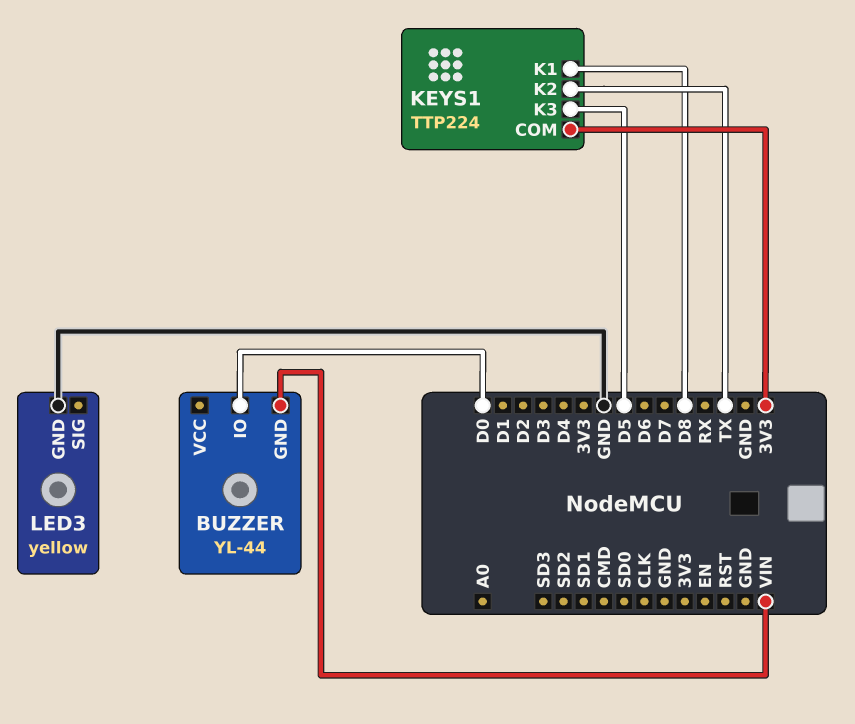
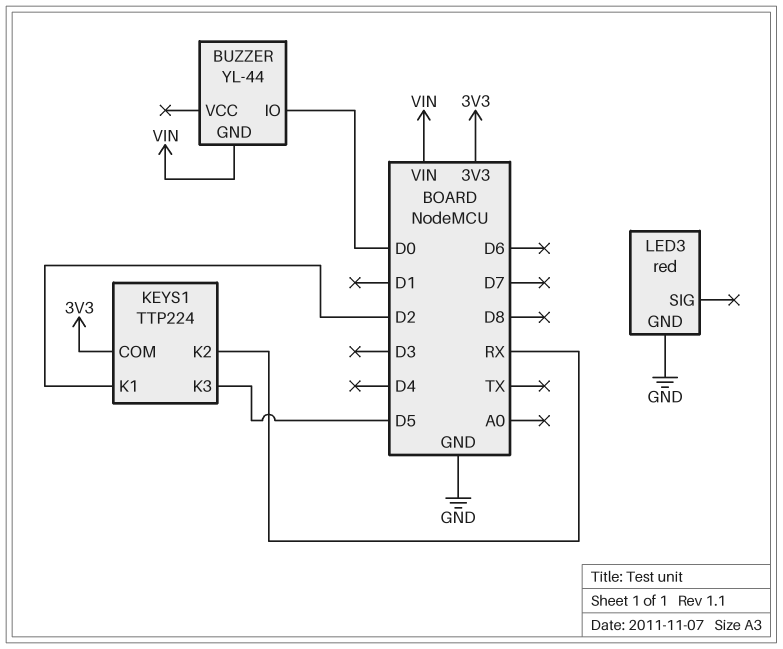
KEYS1 pin K1: D8 -> D2
KEYS1 pin K2: TX -> RX
LED3: yellow -> red

